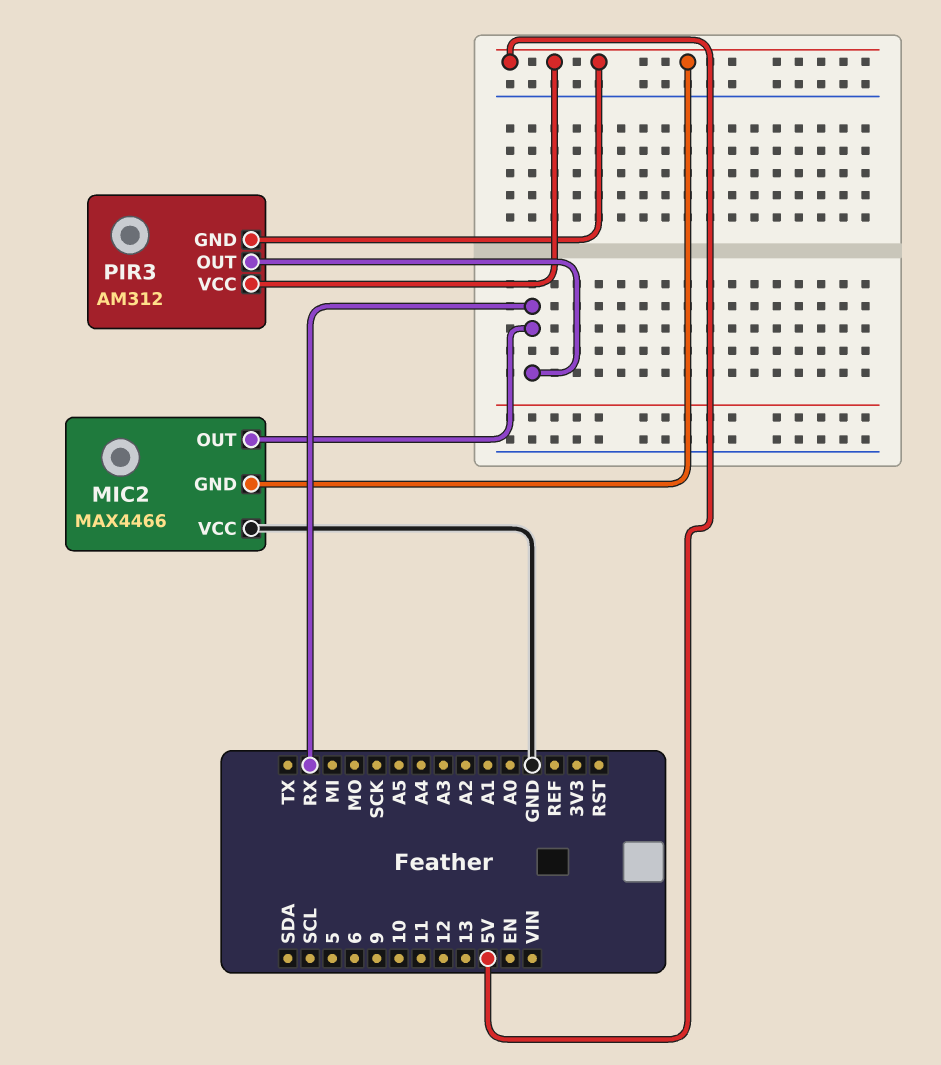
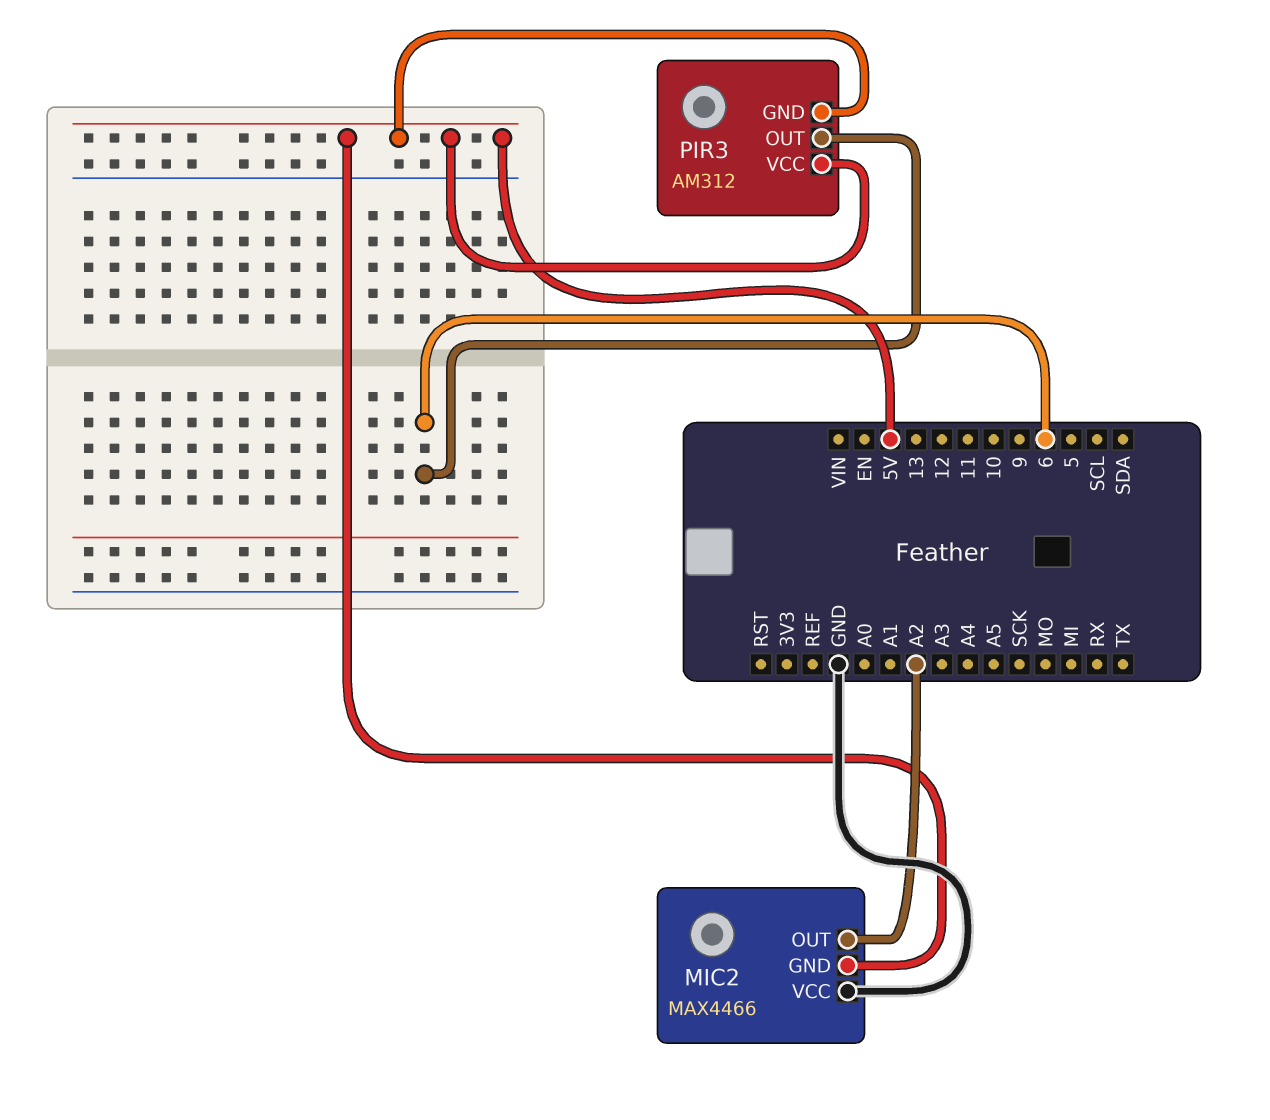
MIC2 pin OUT: RX -> A2
PIR3 pin OUT: RX -> 6

